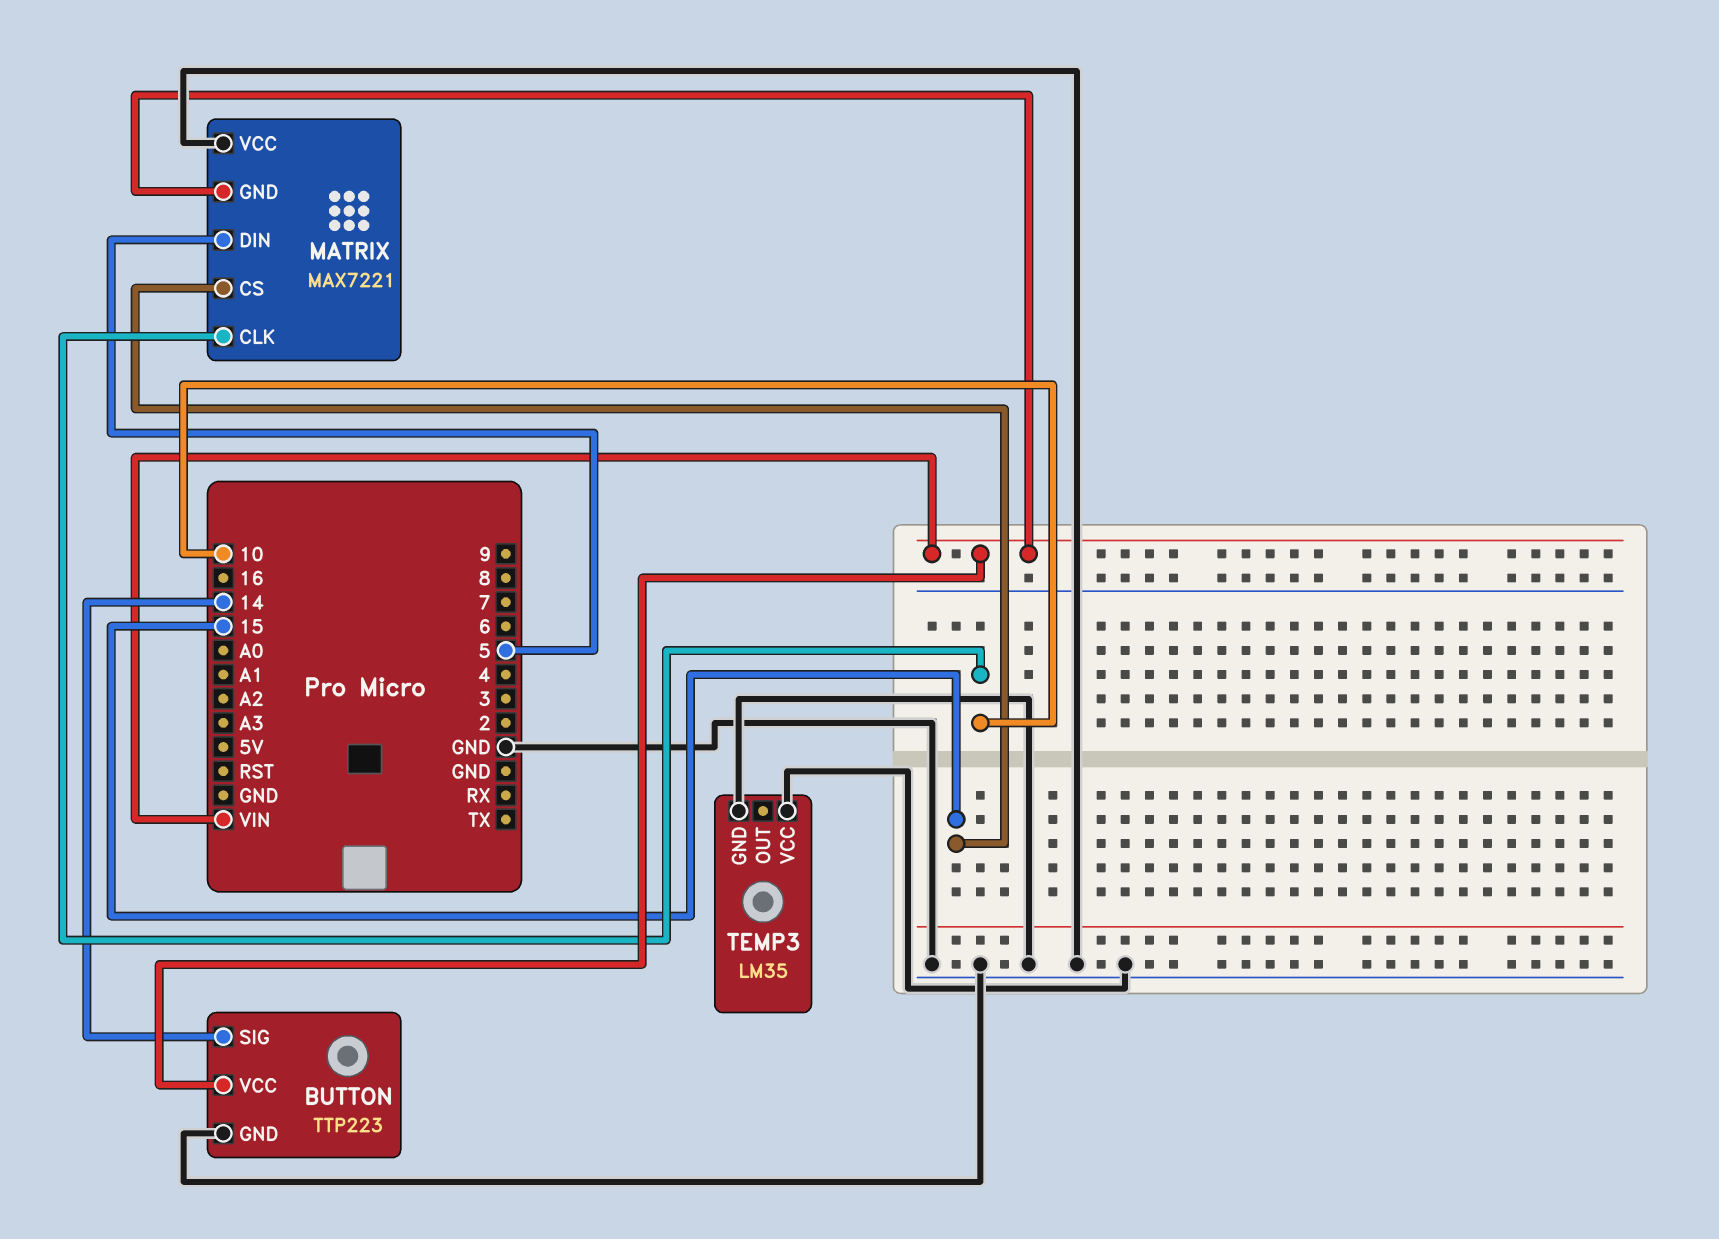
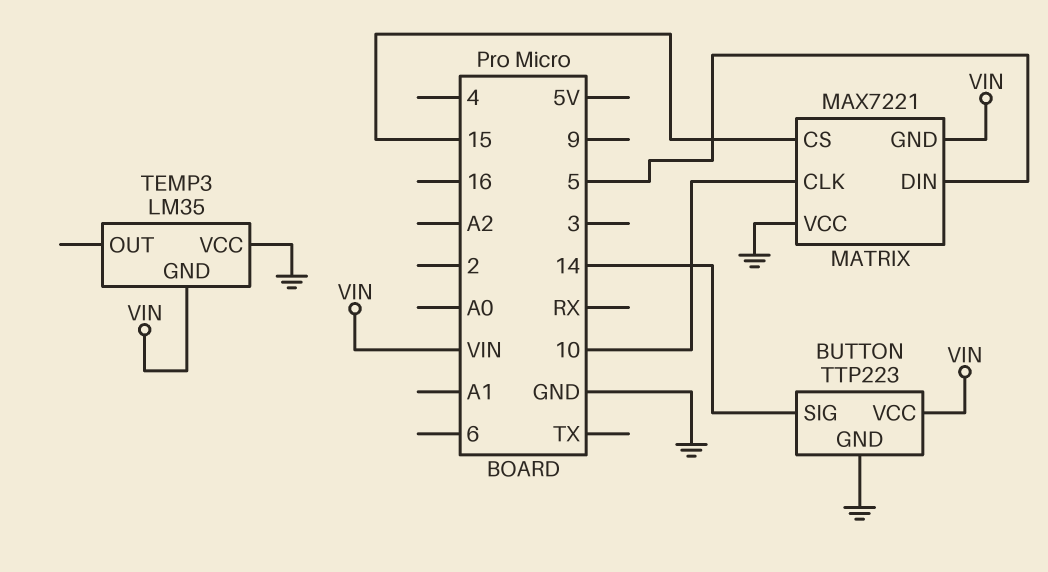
TEMP3 pin GND: GND -> VIN

